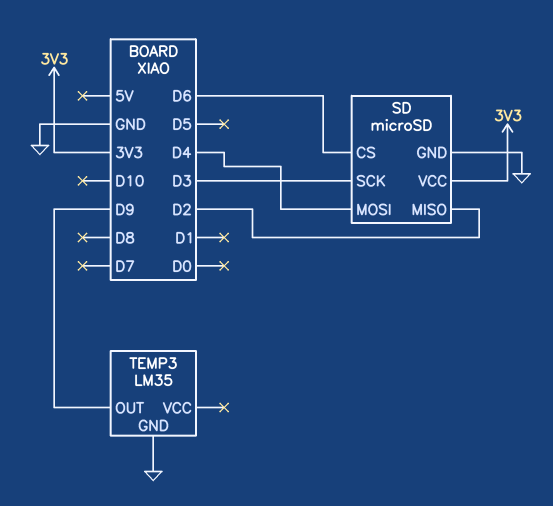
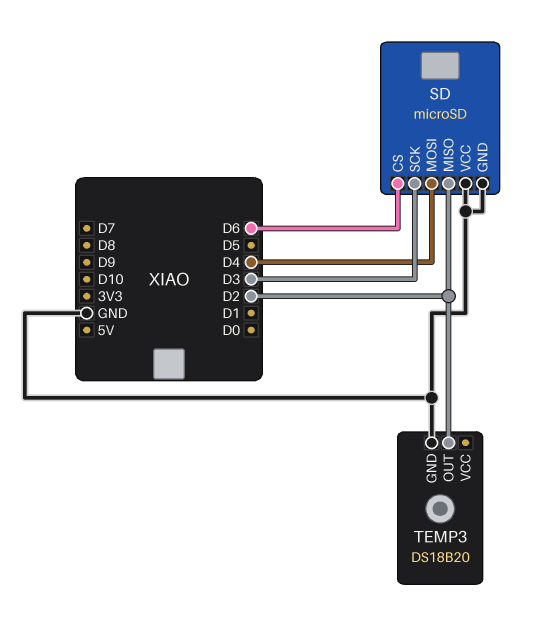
SD pin VCC: 3V3 -> GND
TEMP3: LM35 -> DS18B20
TEMP3 pin OUT: D9 -> D2

